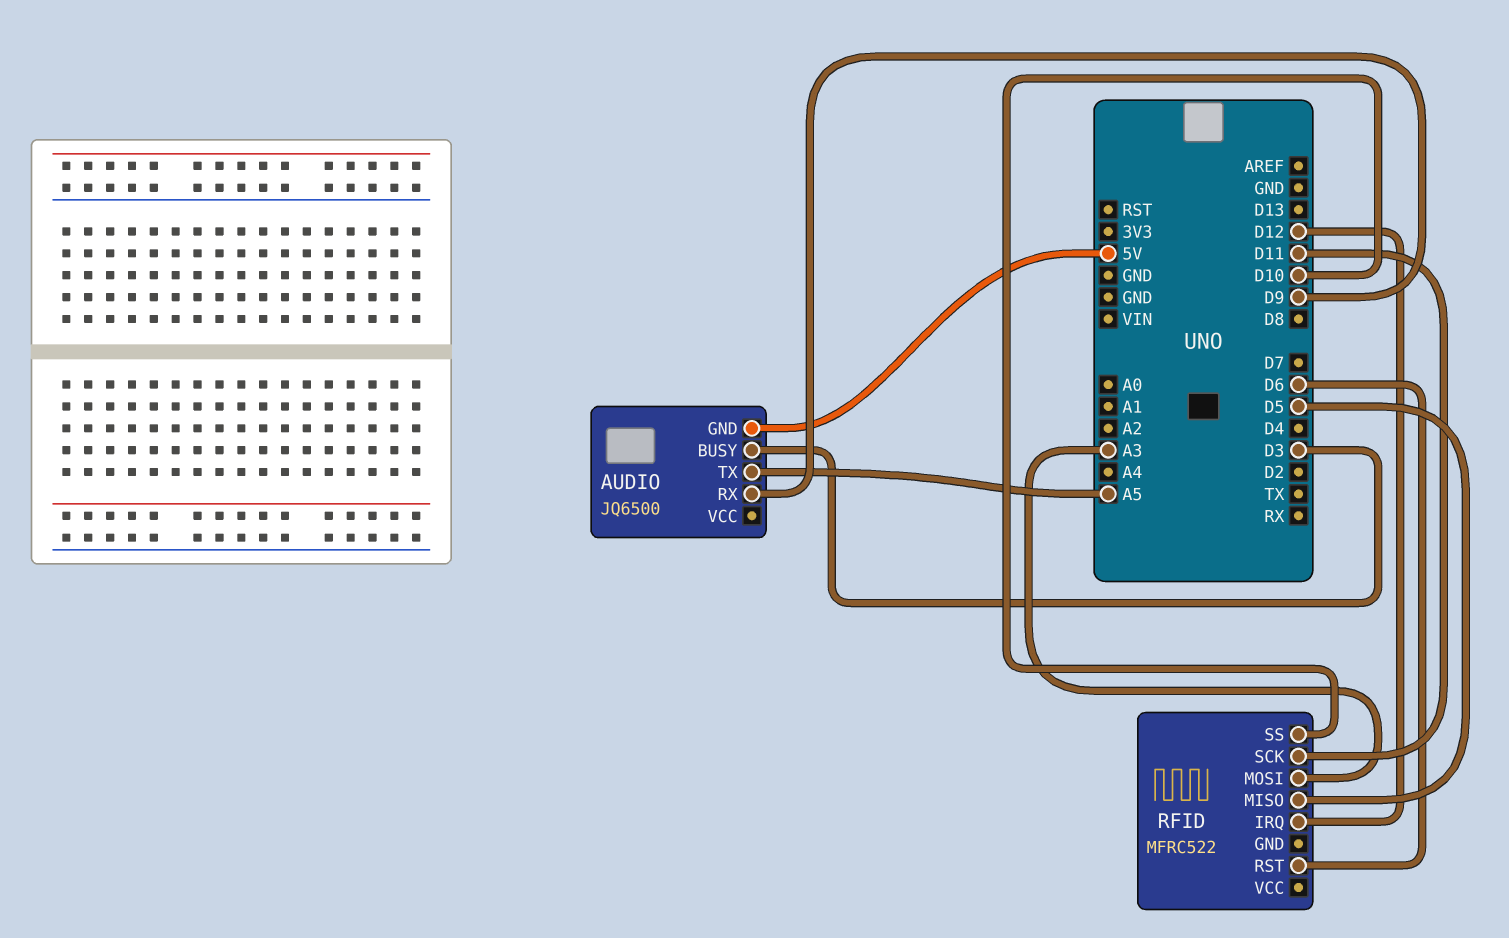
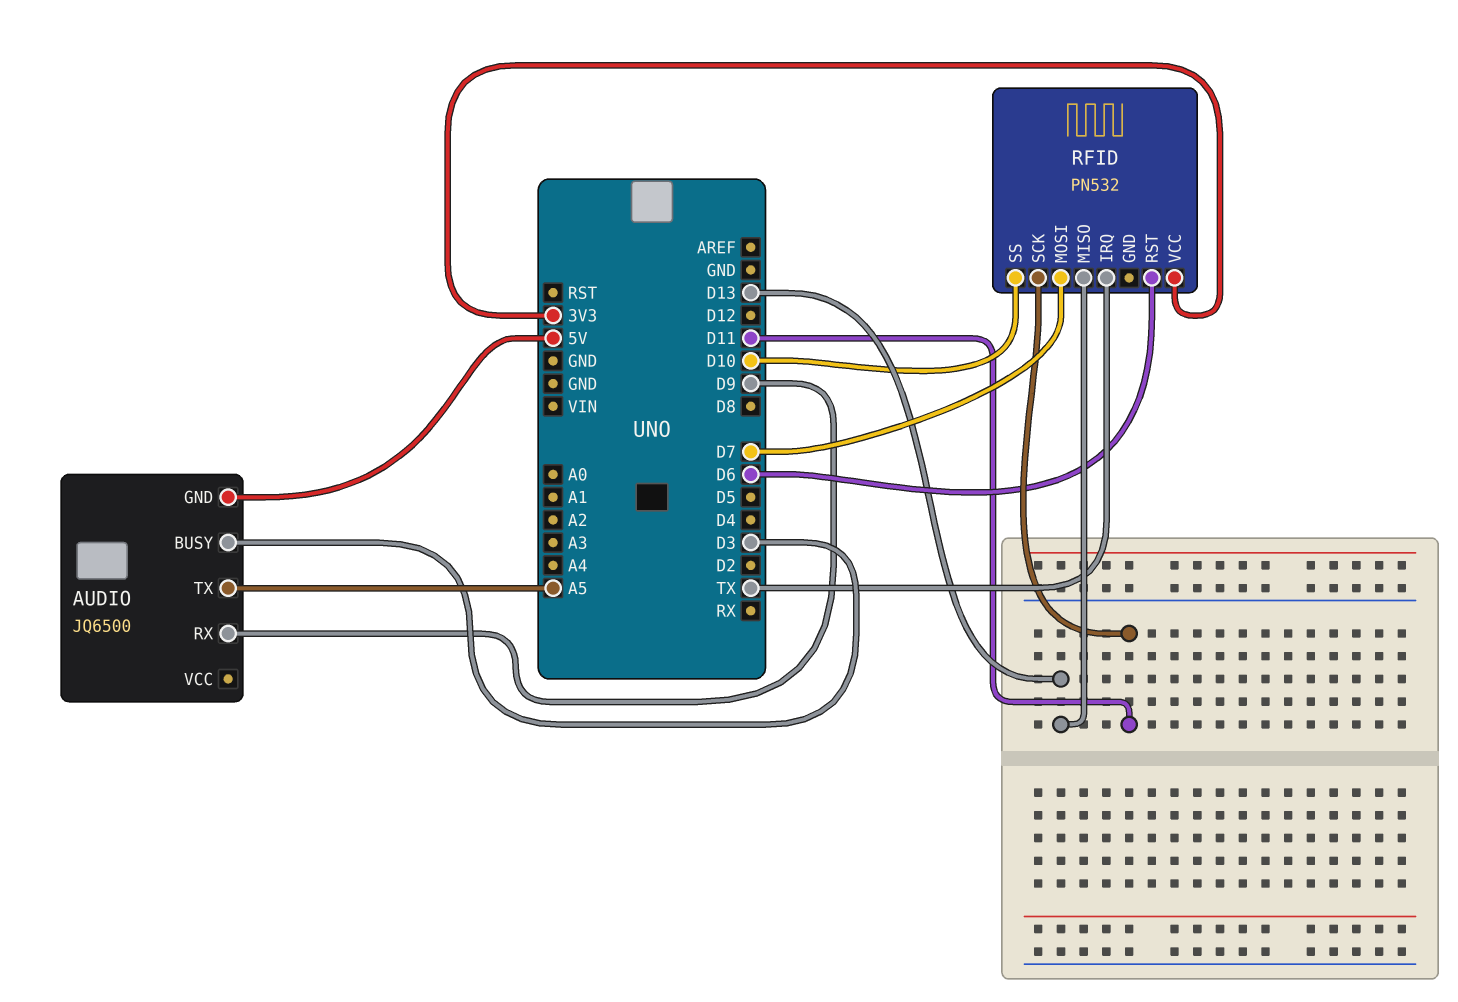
RFID: MFRC522 -> PN532
RFID pin IRQ: D12 -> TX
RFID pin MISO: D5 -> D13
RFID pin MOSI: A3 -> D7
RFID pin VCC: none -> 3V3

